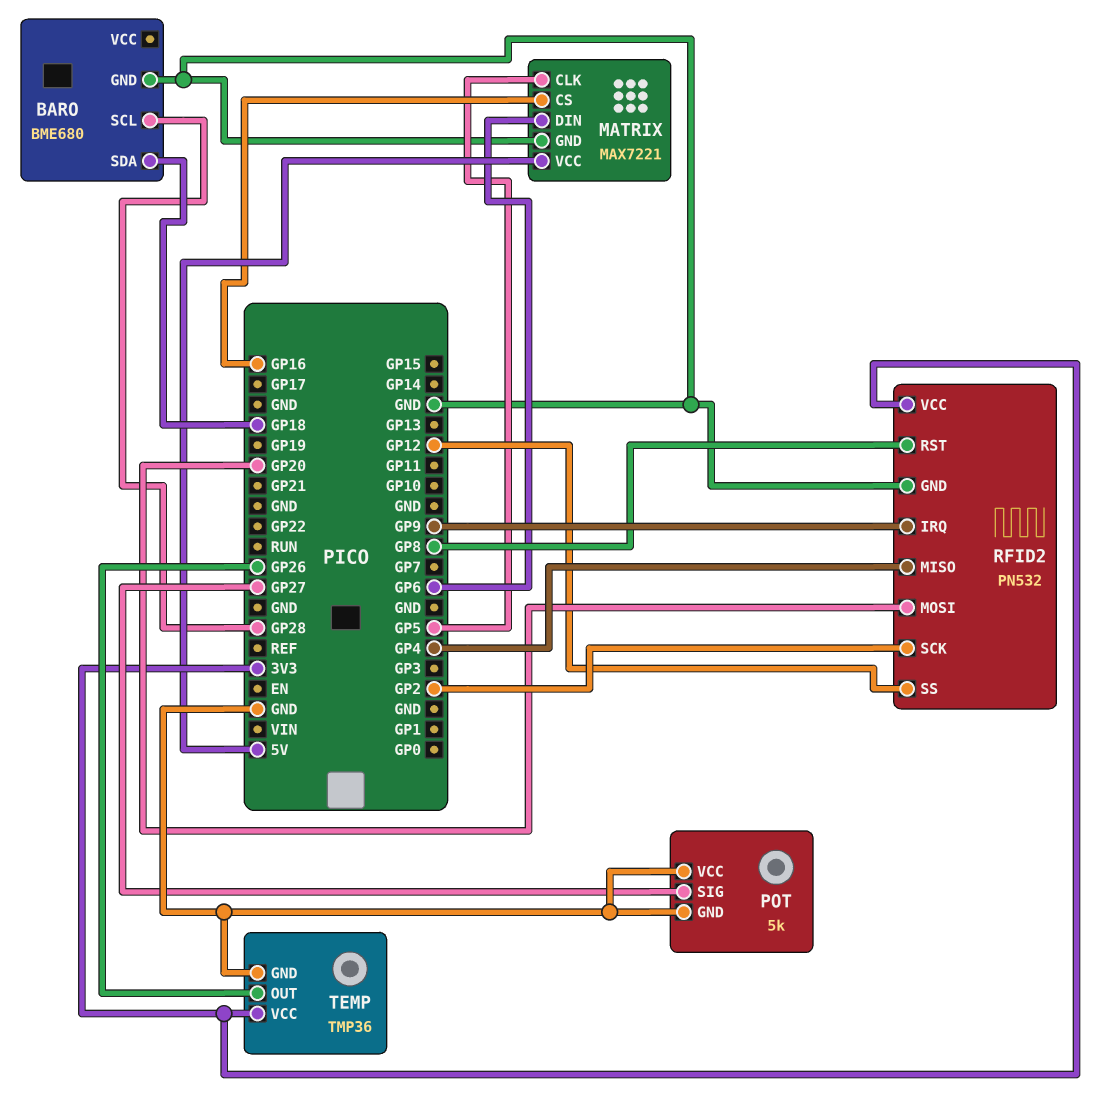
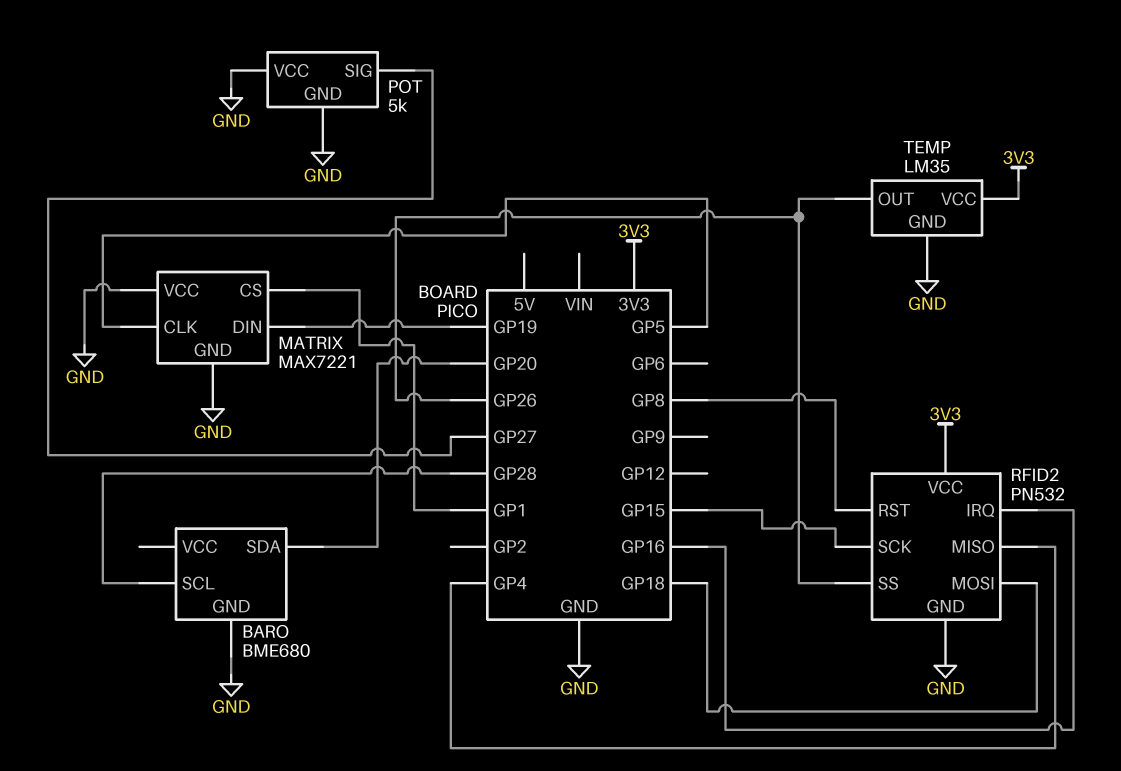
BARO pin SDA: GP18 -> GP20
MATRIX pin CS: GP16 -> GP1
MATRIX pin DIN: GP6 -> GP19
MATRIX pin VCC: 5V -> GND
RFID2 pin IRQ: GP9 -> GP16
RFID2 pin MOSI: GP20 -> GP18
RFID2 pin SCK: GP2 -> GP15
RFID2 pin SS: GP12 -> GP26
TEMP: TMP36 -> LM35

